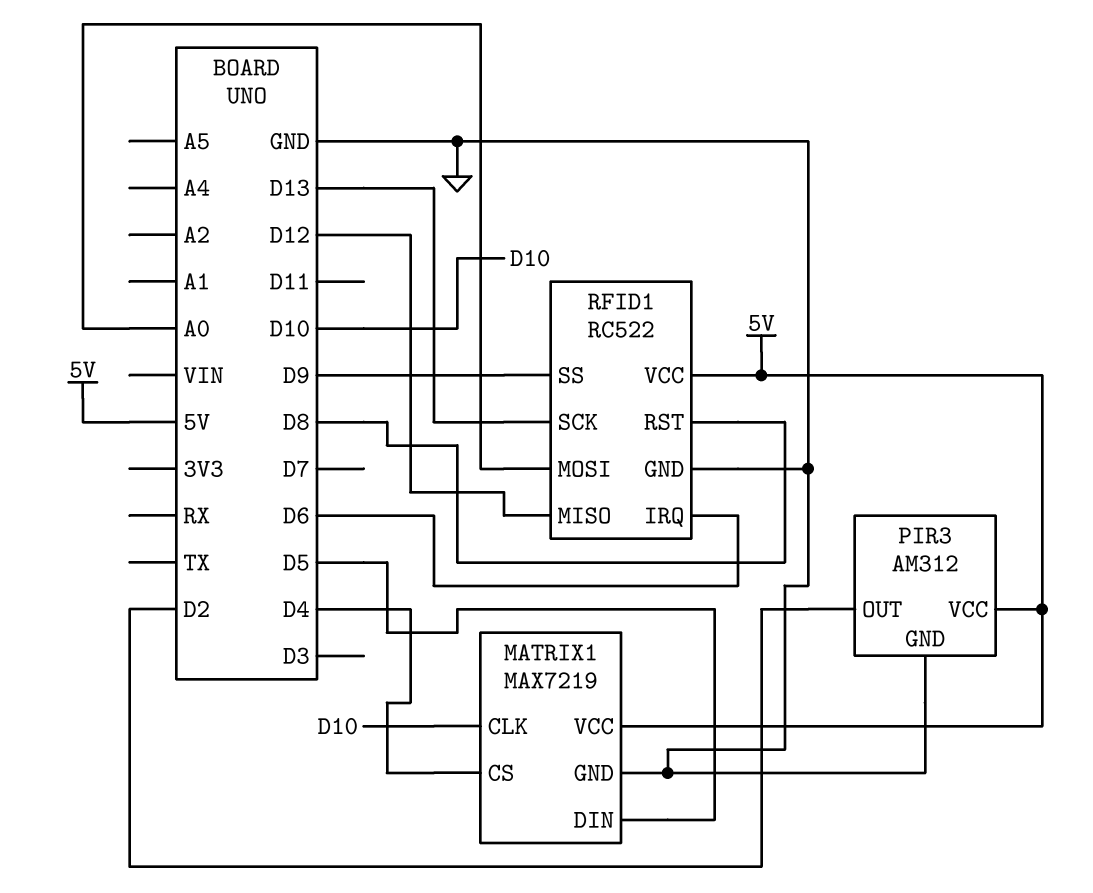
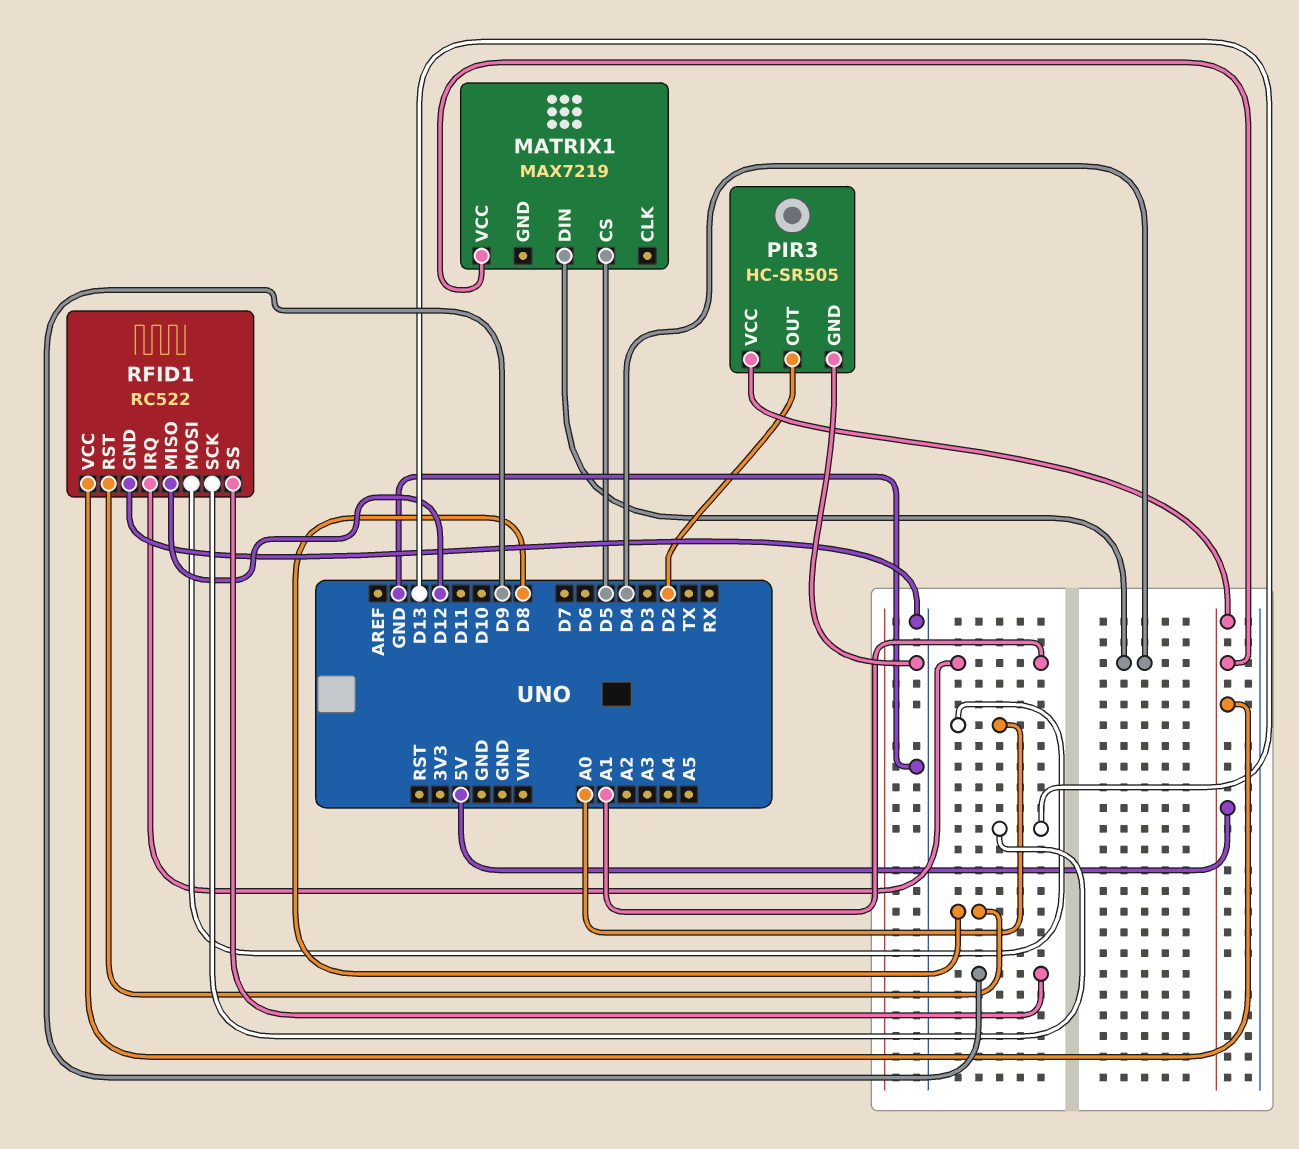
MATRIX1 pin CLK: D10 -> none
MATRIX1 pin CS: D4 -> D5
MATRIX1 pin DIN: D5 -> D4
MATRIX1 pin GND: GND -> none
PIR3: AM312 -> HC-SR505
RFID1 pin IRQ: D6 -> A1

